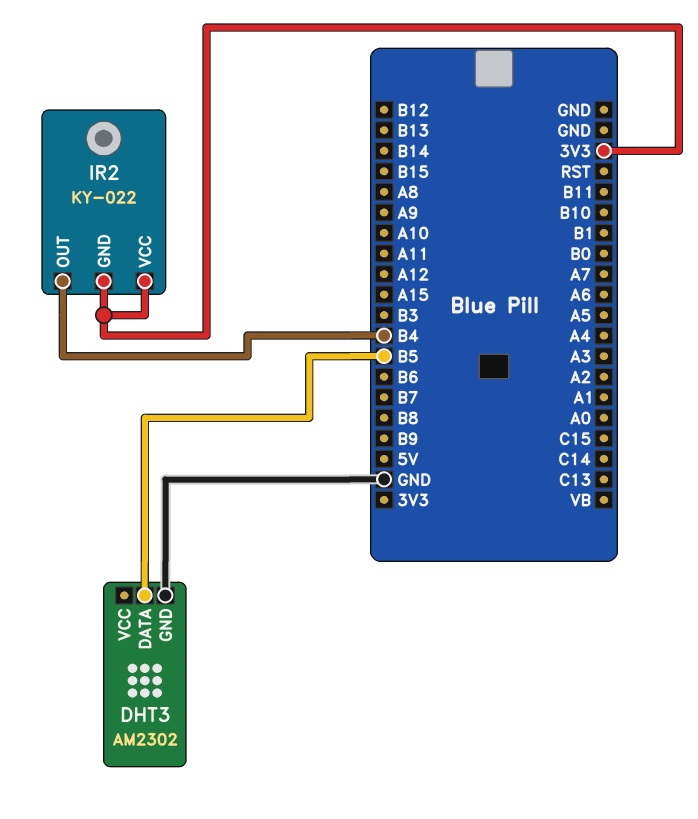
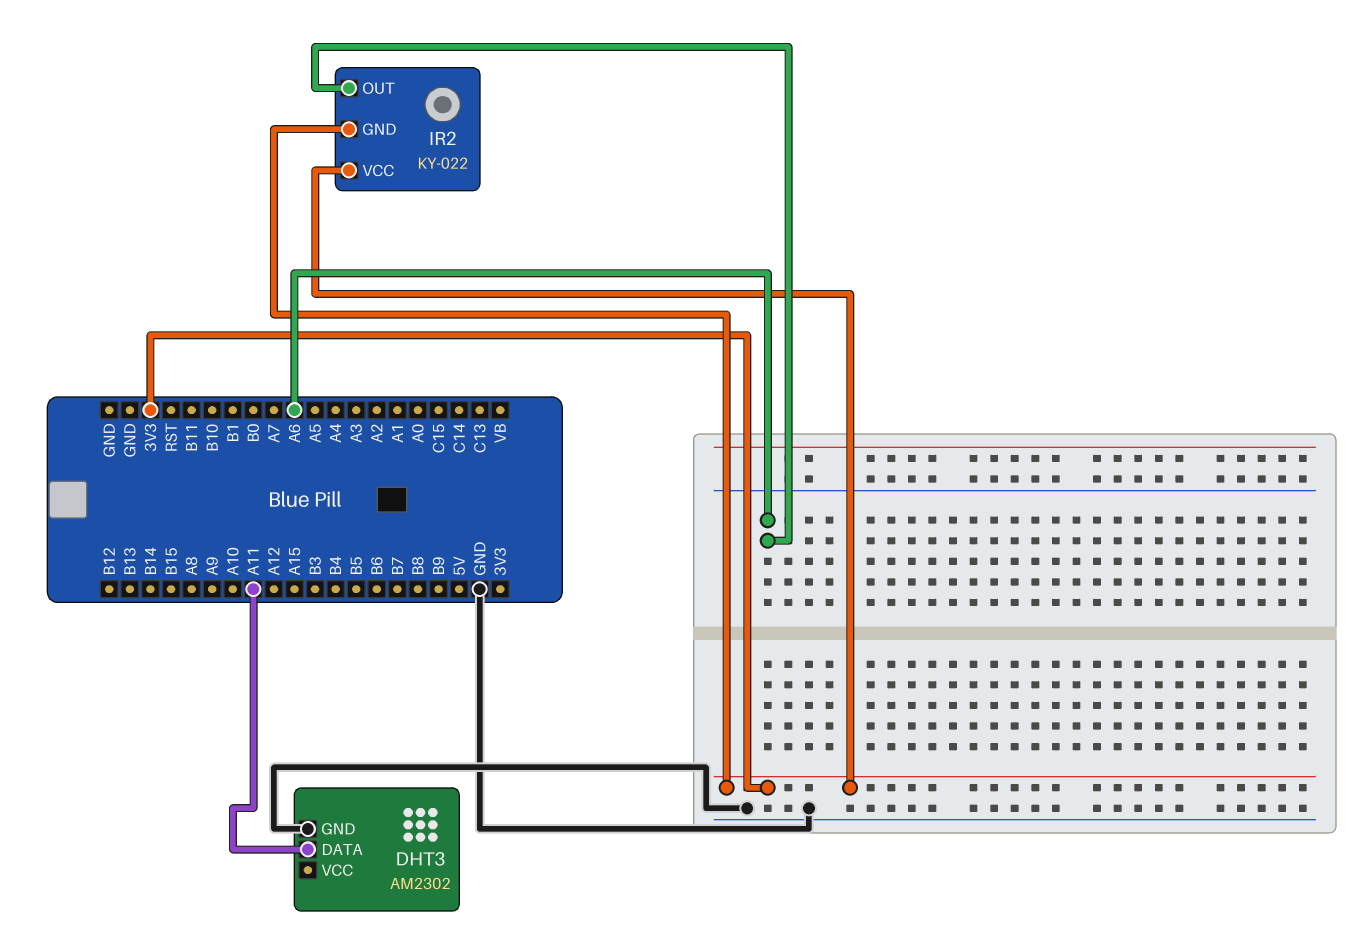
DHT3 pin DATA: B5 -> A11
IR2 pin OUT: B4 -> A6

